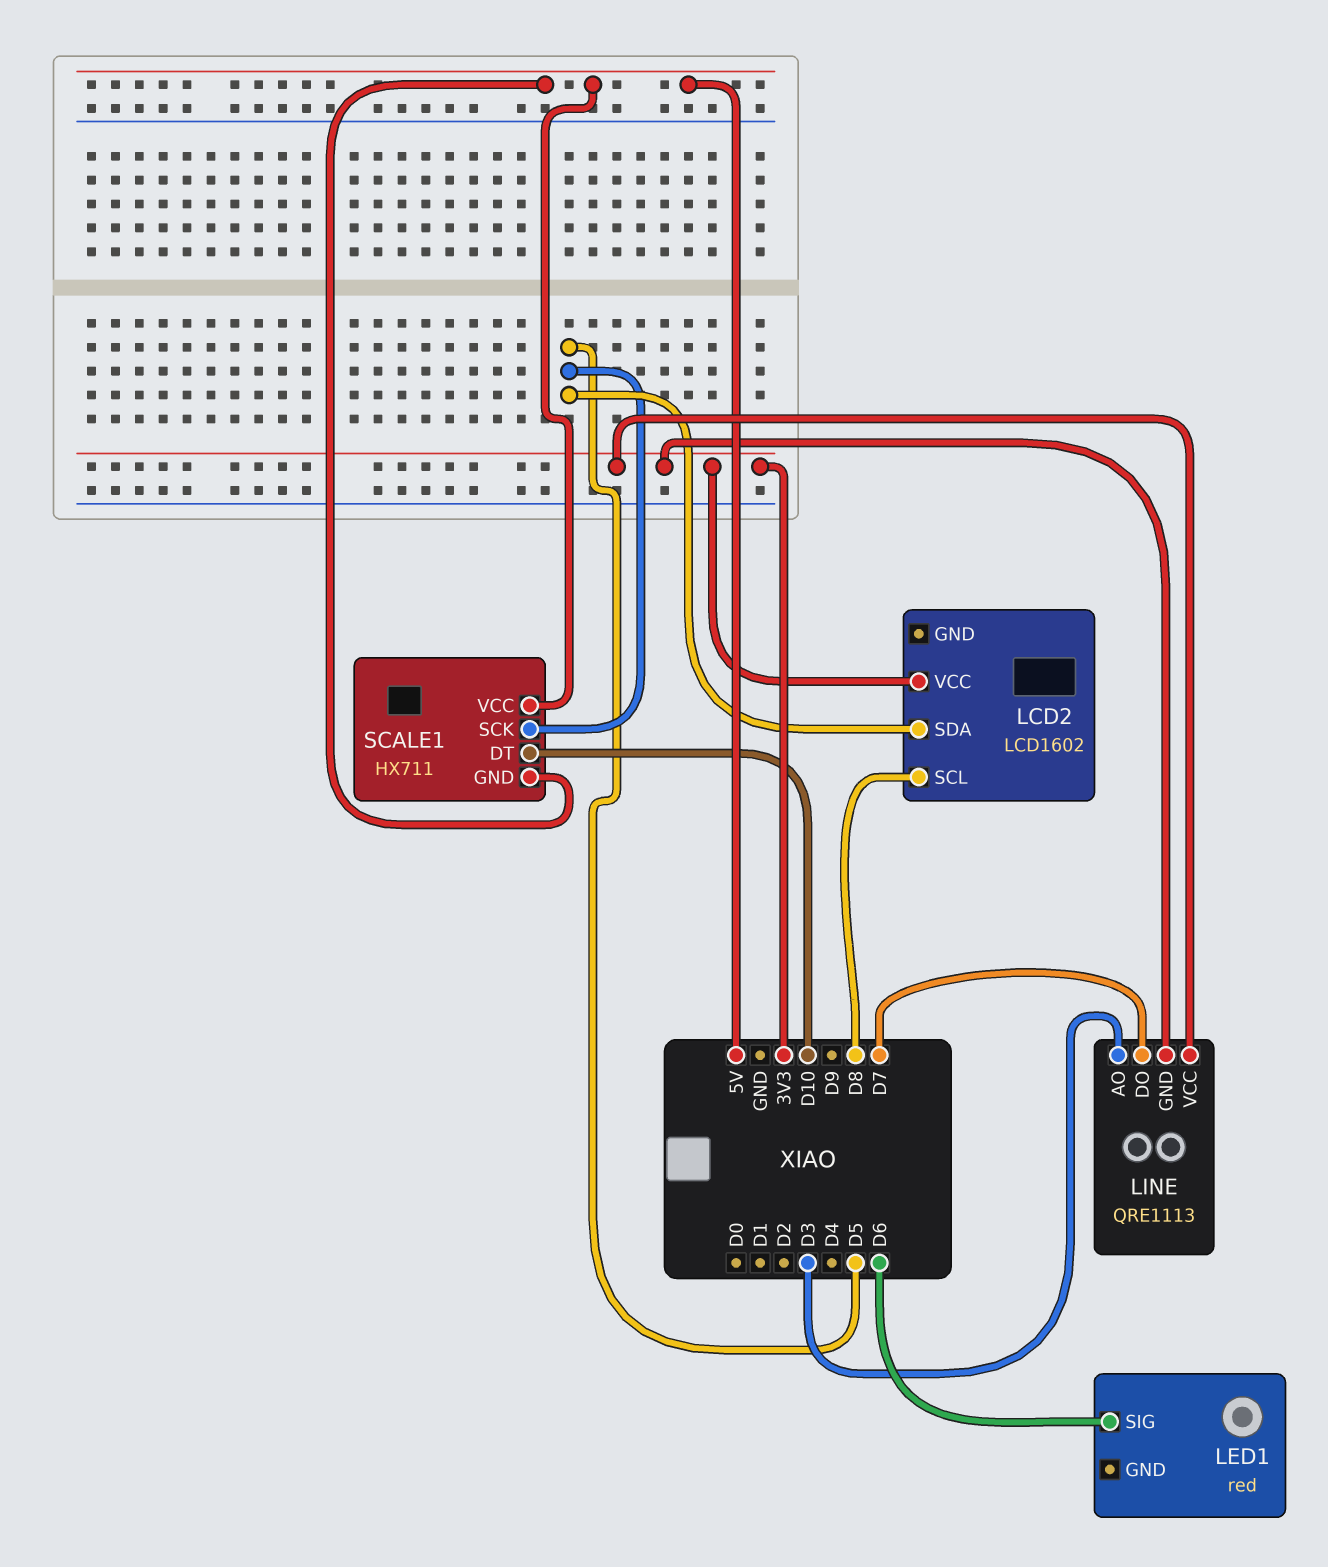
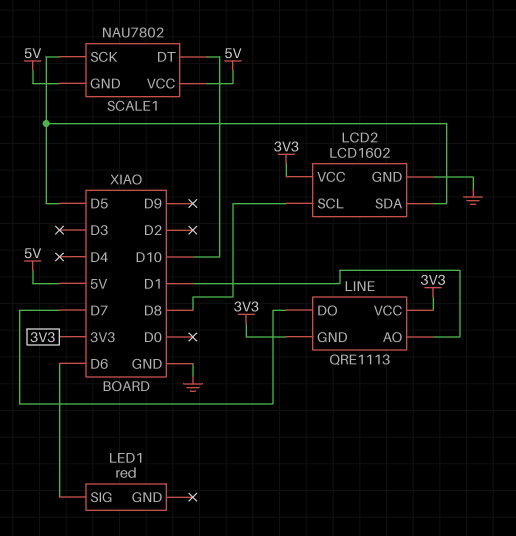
LCD2 pin GND: none -> GND
LINE pin AO: D3 -> D1
SCALE1: HX711 -> NAU7802

